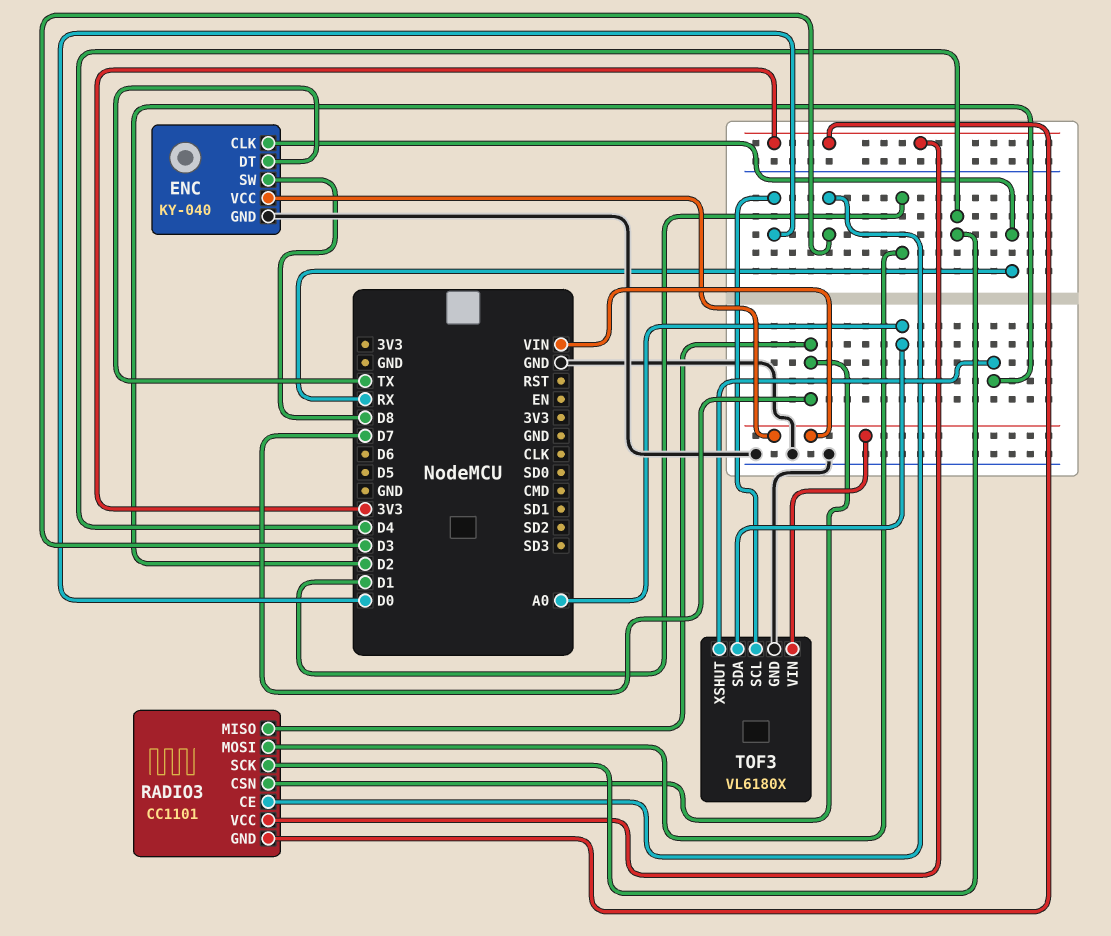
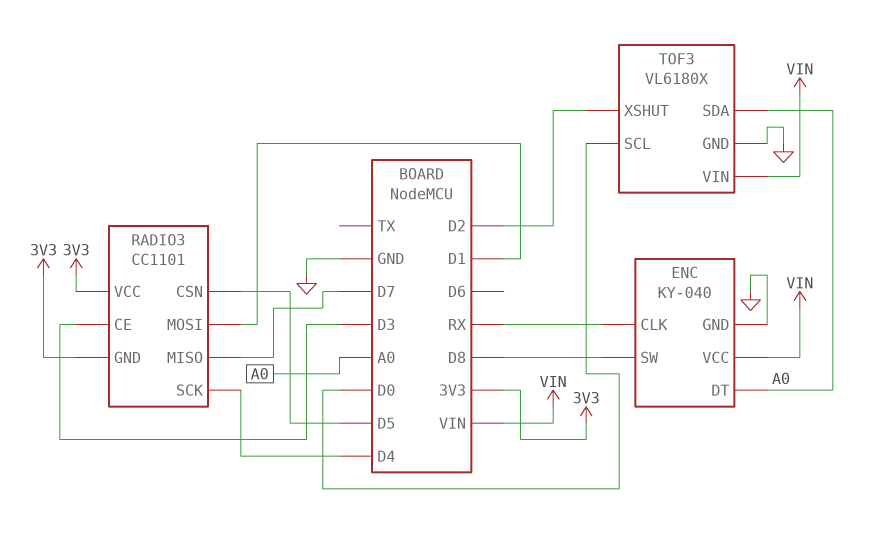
ENC pin DT: TX -> A0
RADIO3 pin CSN: D7 -> D5

